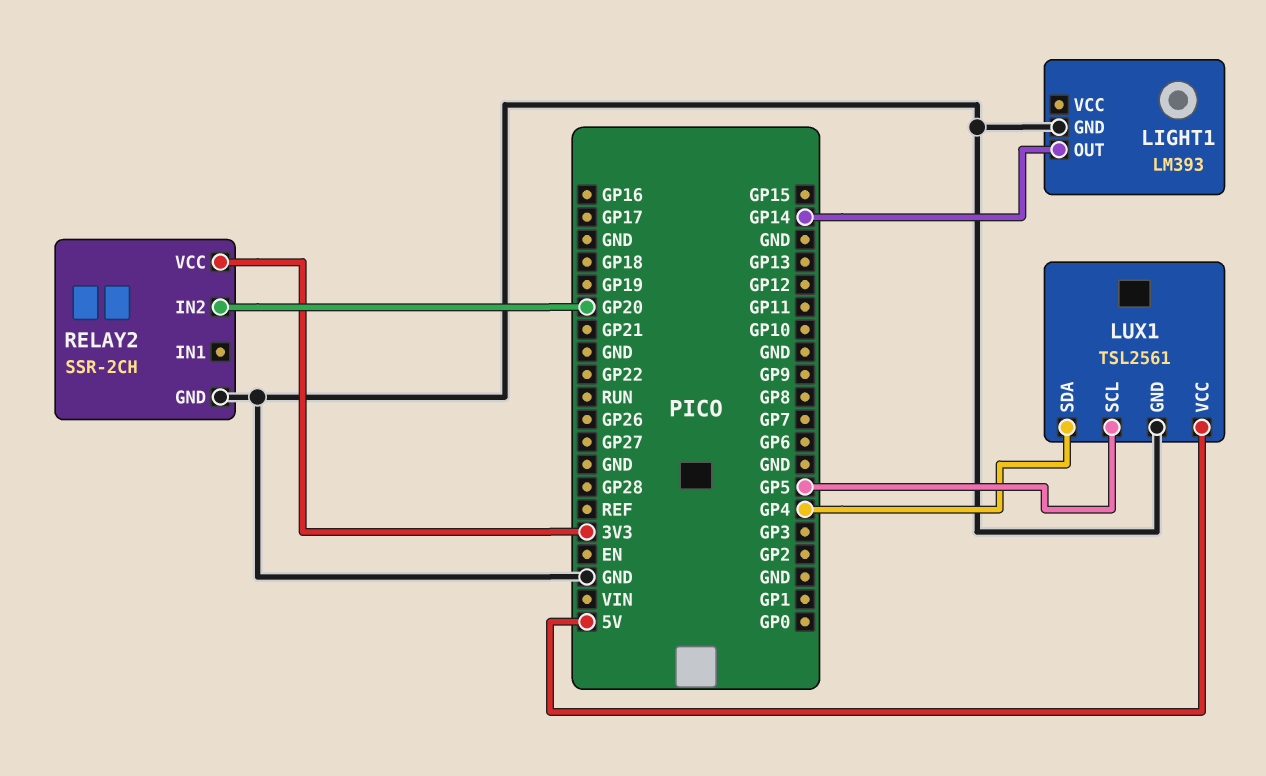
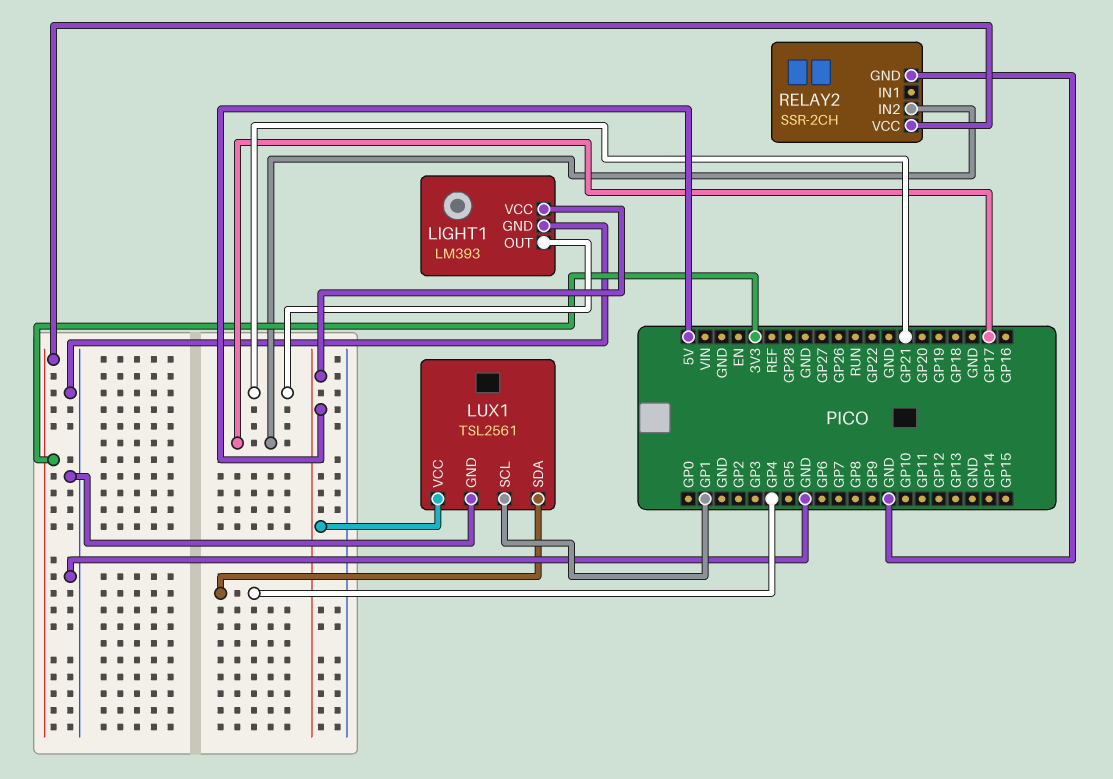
LIGHT1 pin OUT: GP14 -> GP21
LIGHT1 pin VCC: none -> 5V
LUX1 pin SCL: GP5 -> GP1
RELAY2 pin IN2: GP20 -> GP17

